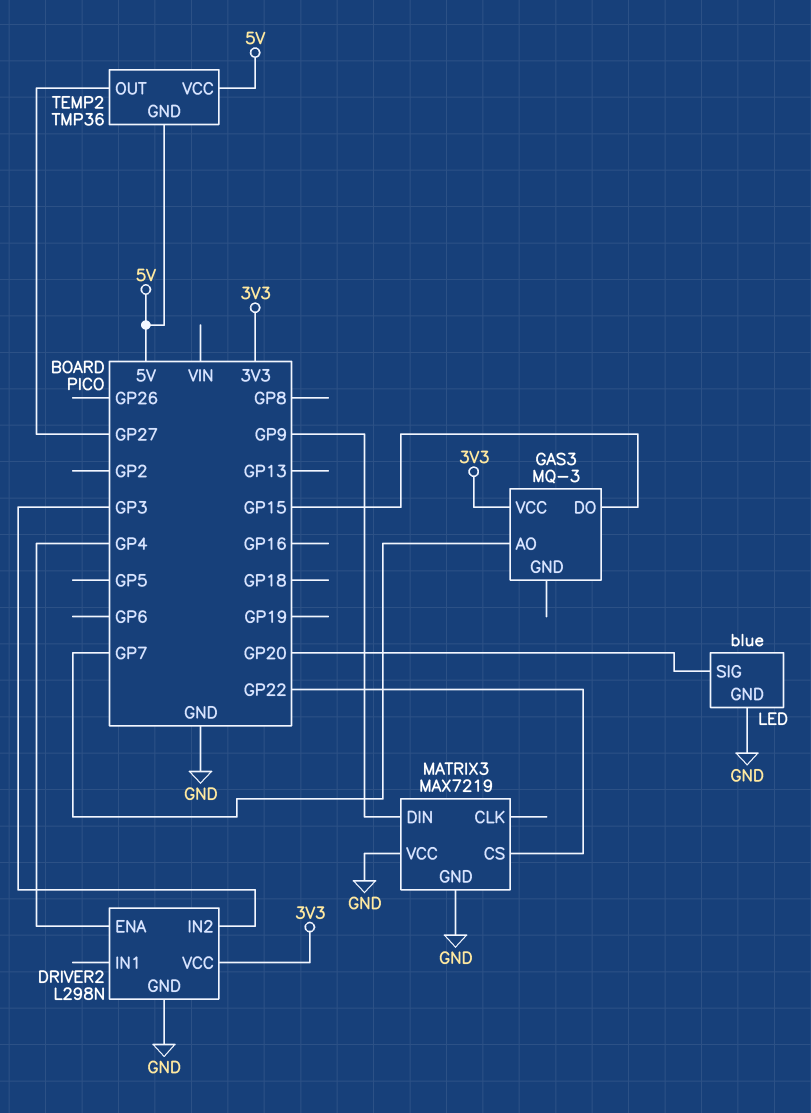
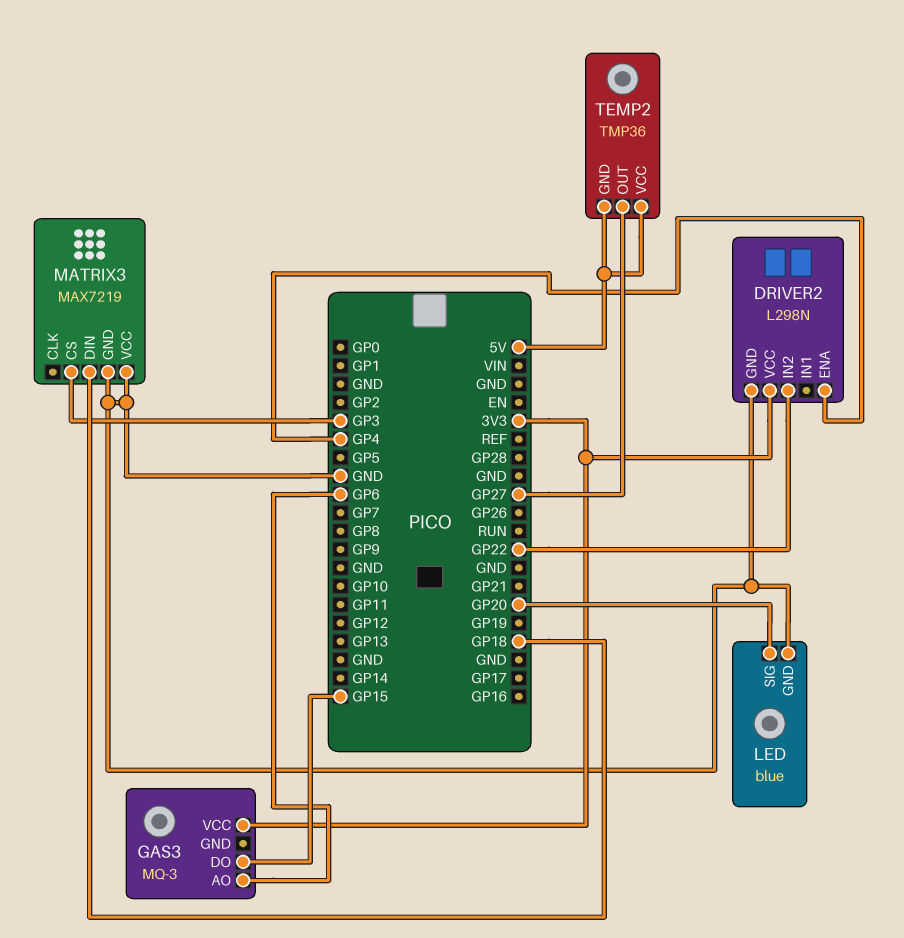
DRIVER2 pin IN2: GP3 -> GP22
GAS3 pin AO: GP7 -> GP6
MATRIX3 pin CS: GP22 -> GP3
MATRIX3 pin DIN: GP9 -> GP18

